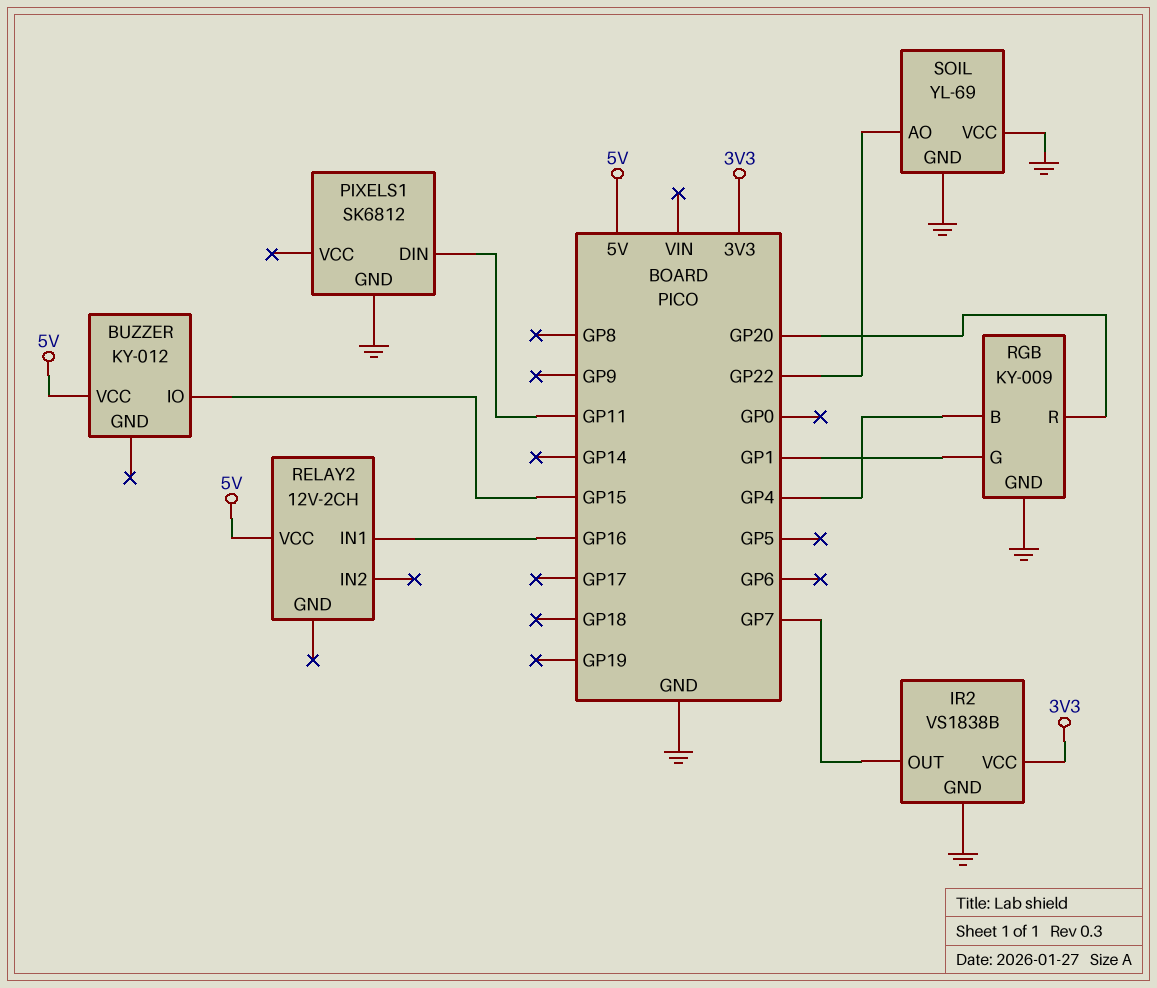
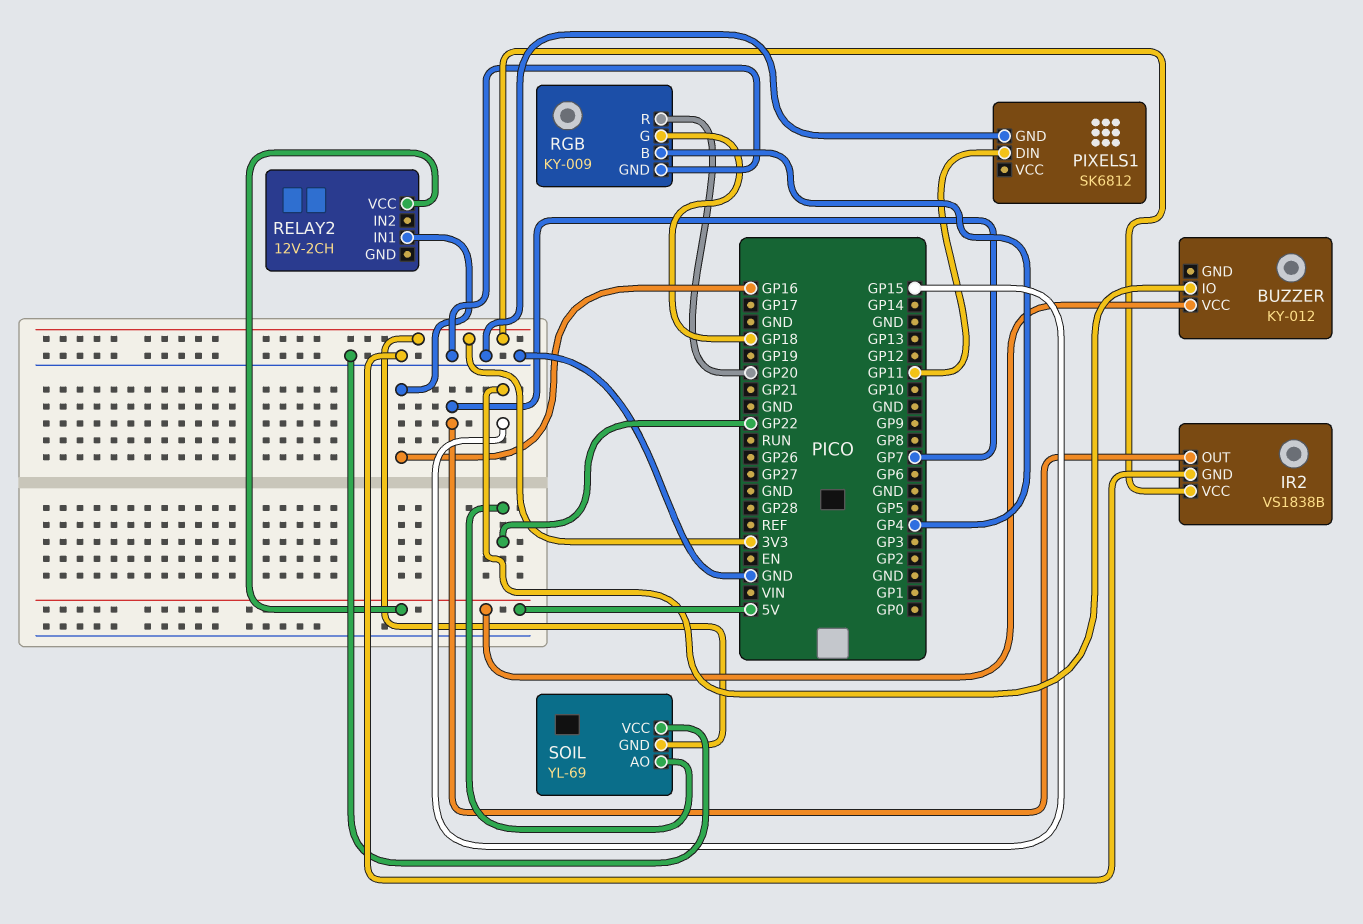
RGB pin G: GP1 -> GP18
SOIL pin GND: GND -> 3V3

